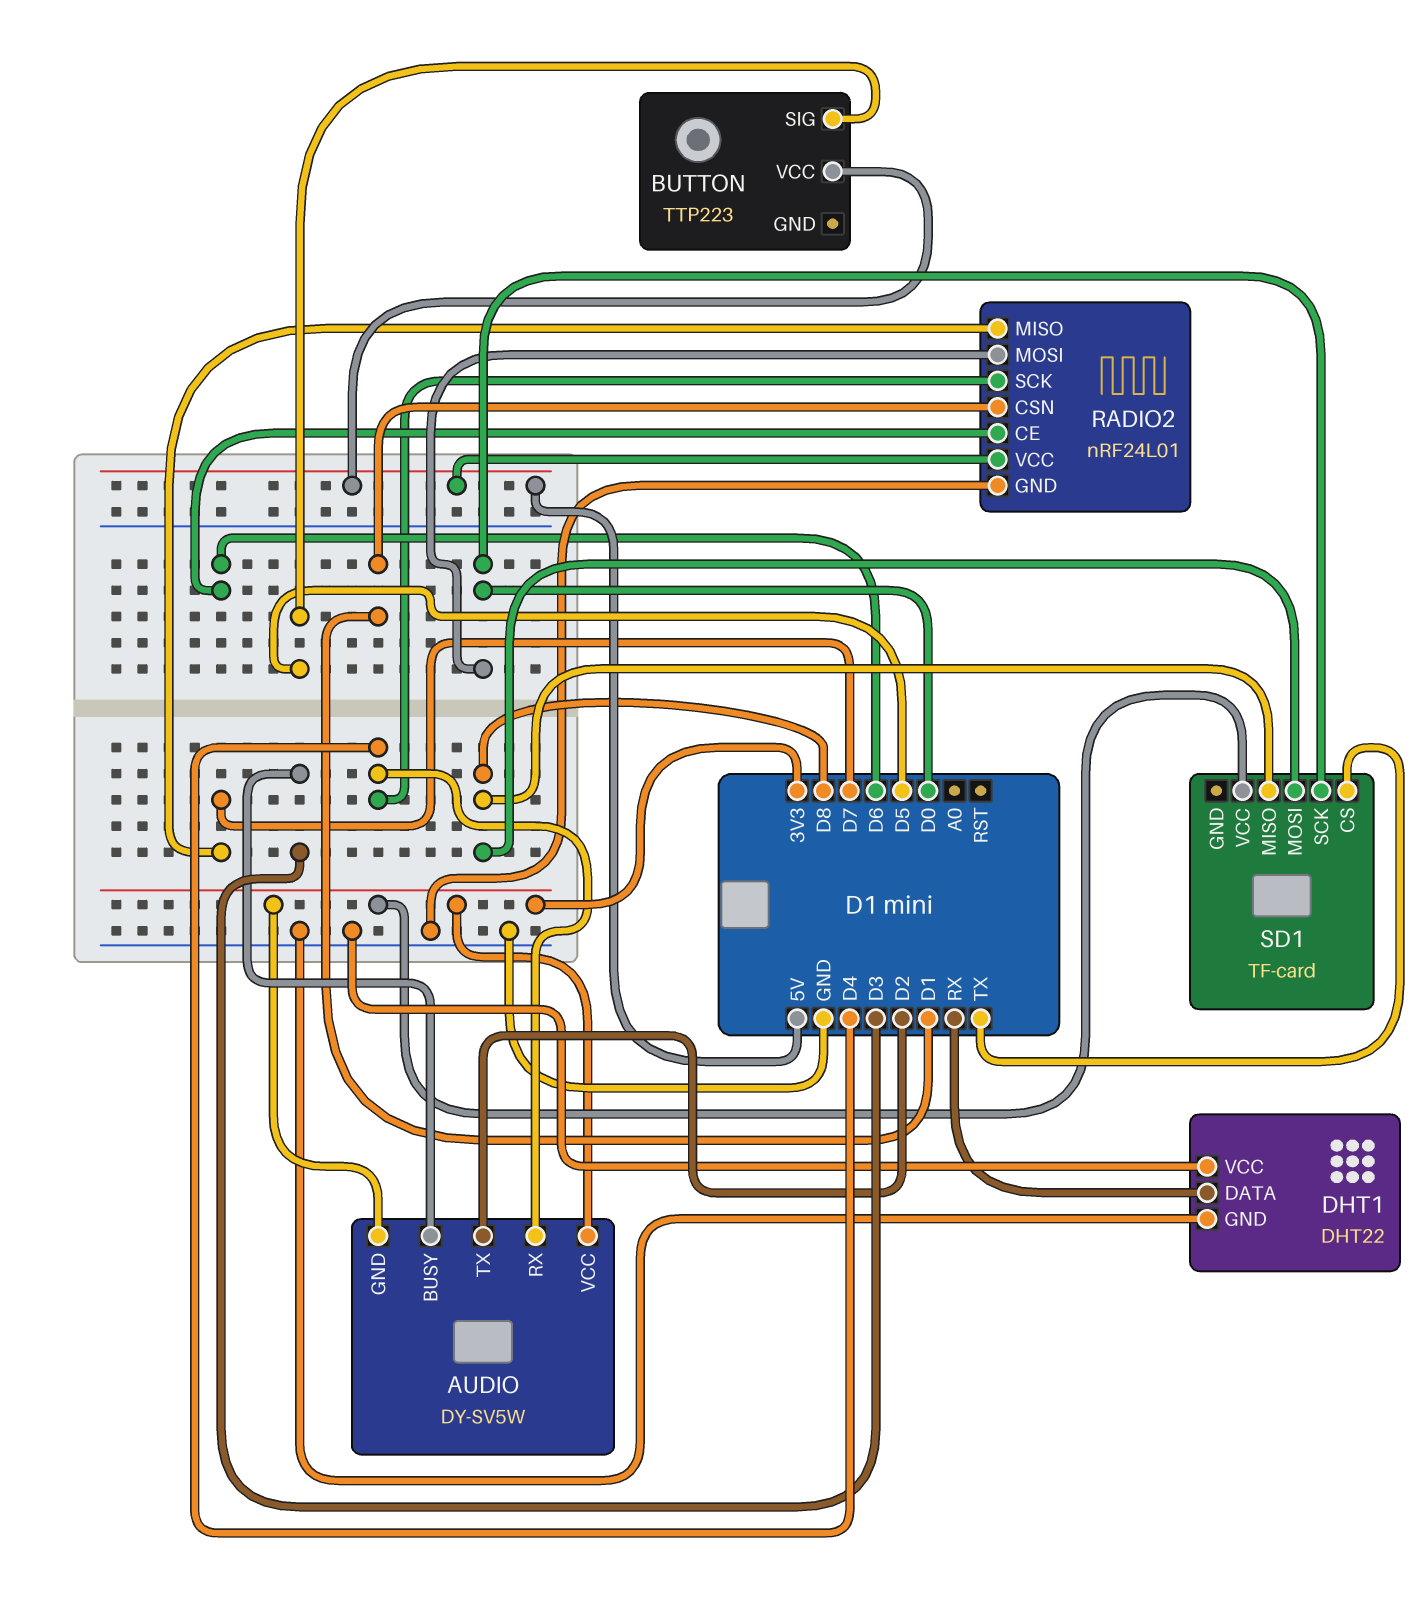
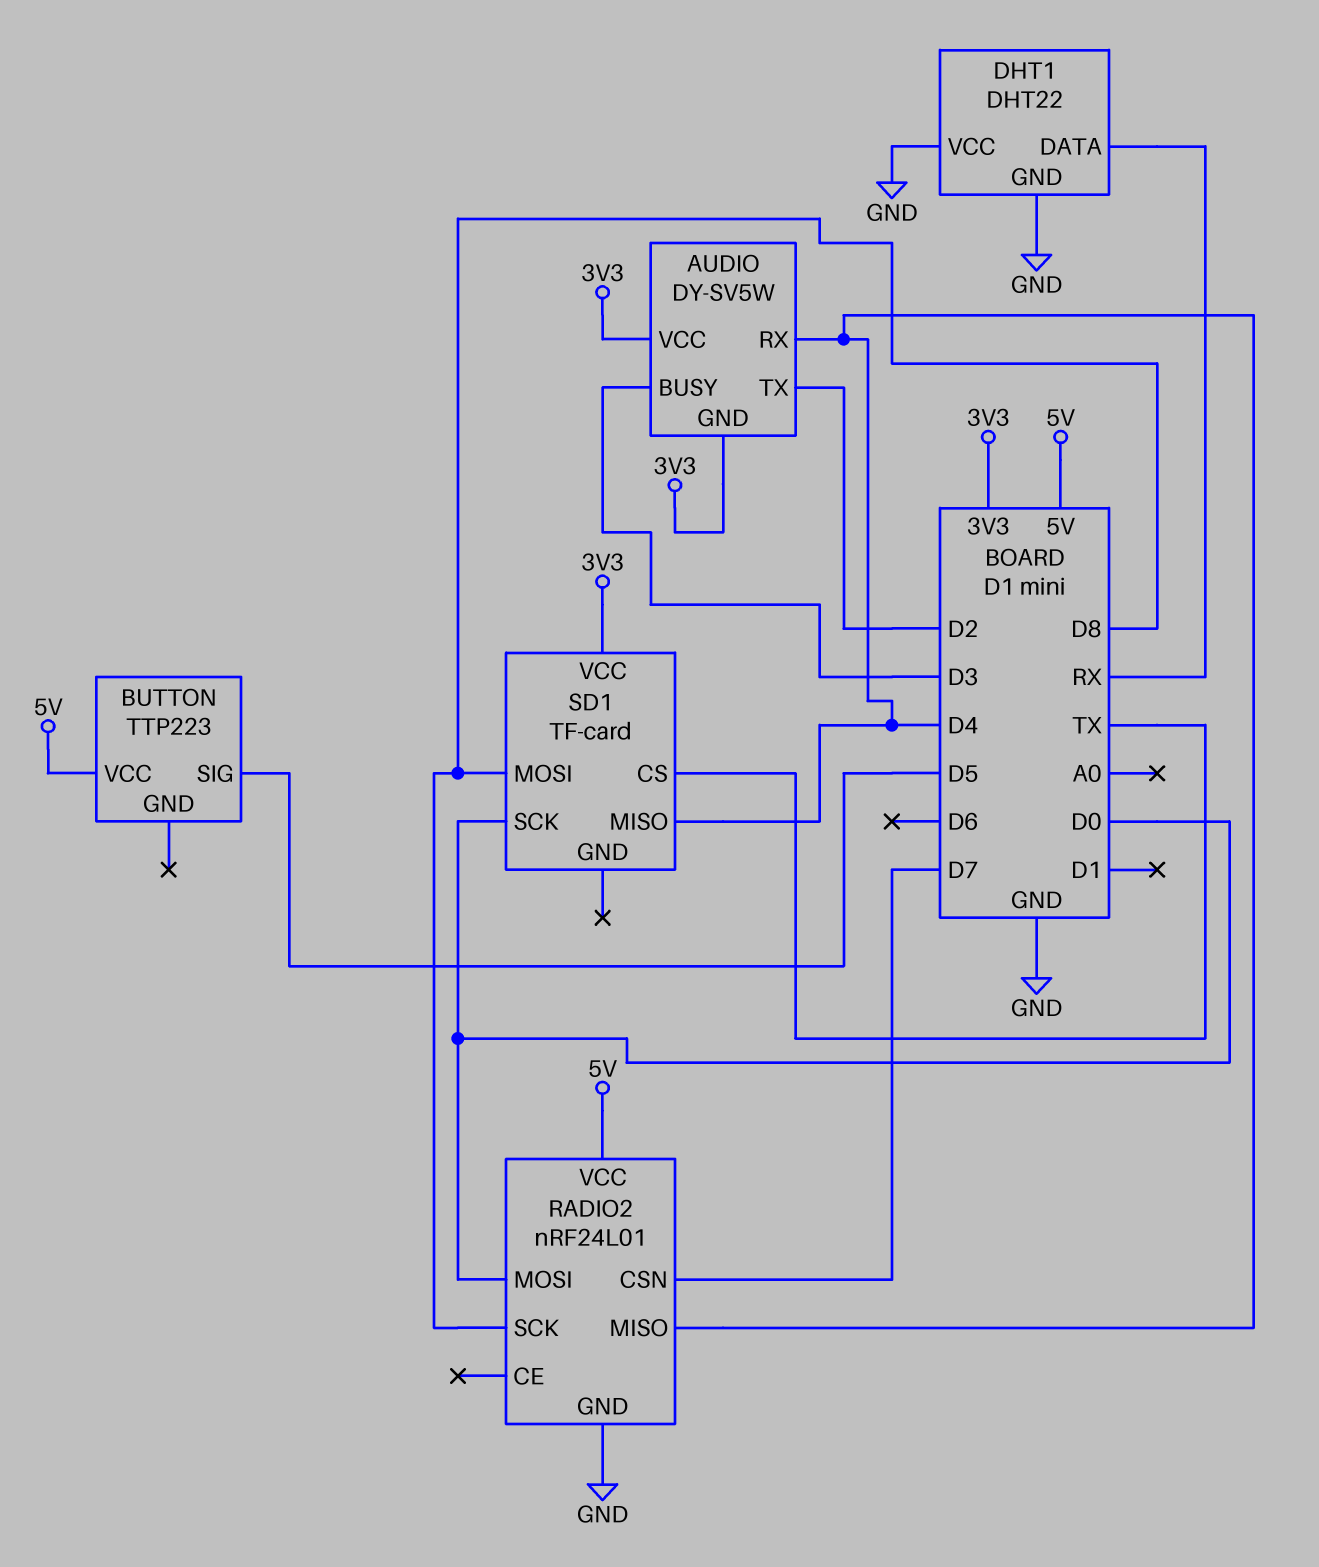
RADIO2 pin CE: D6 -> none
RADIO2 pin CSN: D1 -> D7
RADIO2 pin MISO: D7 -> D4
RADIO2 pin SCK: D4 -> D8
SD1 pin MISO: D8 -> D4

